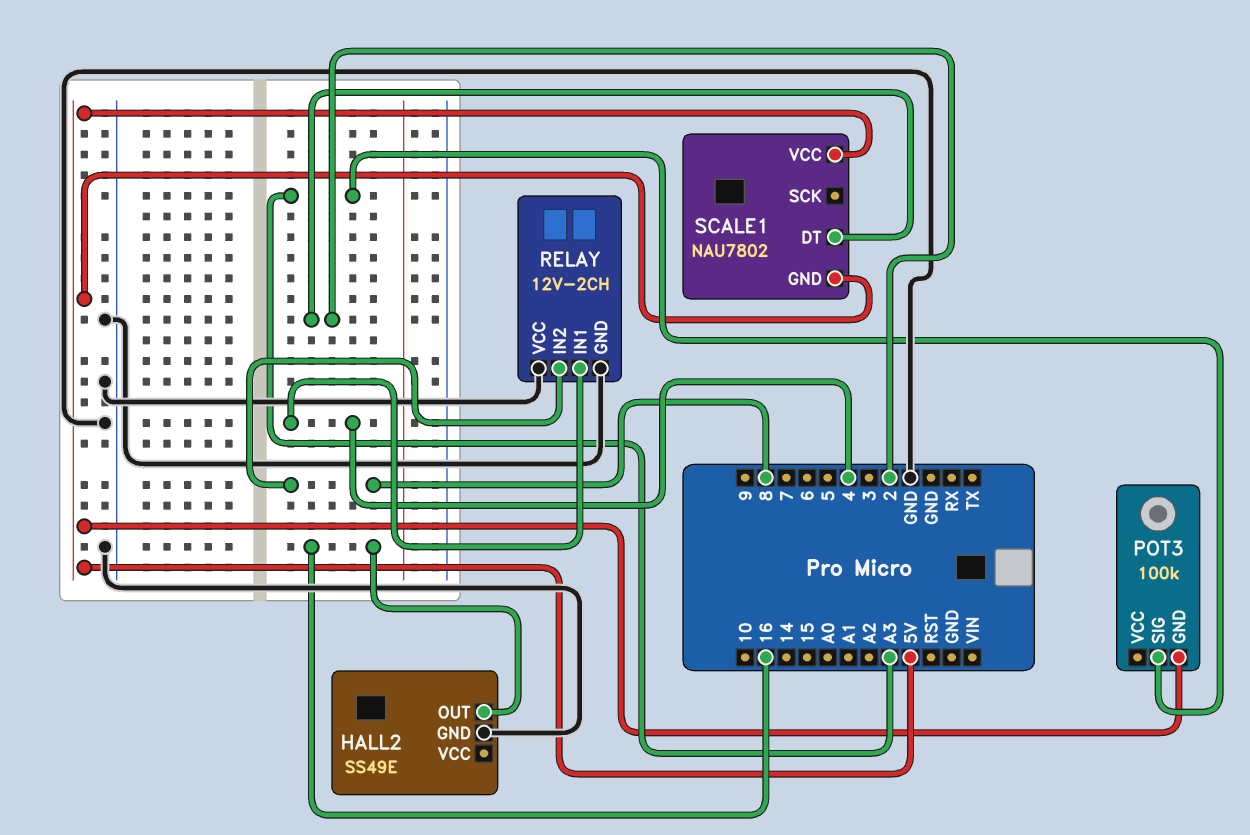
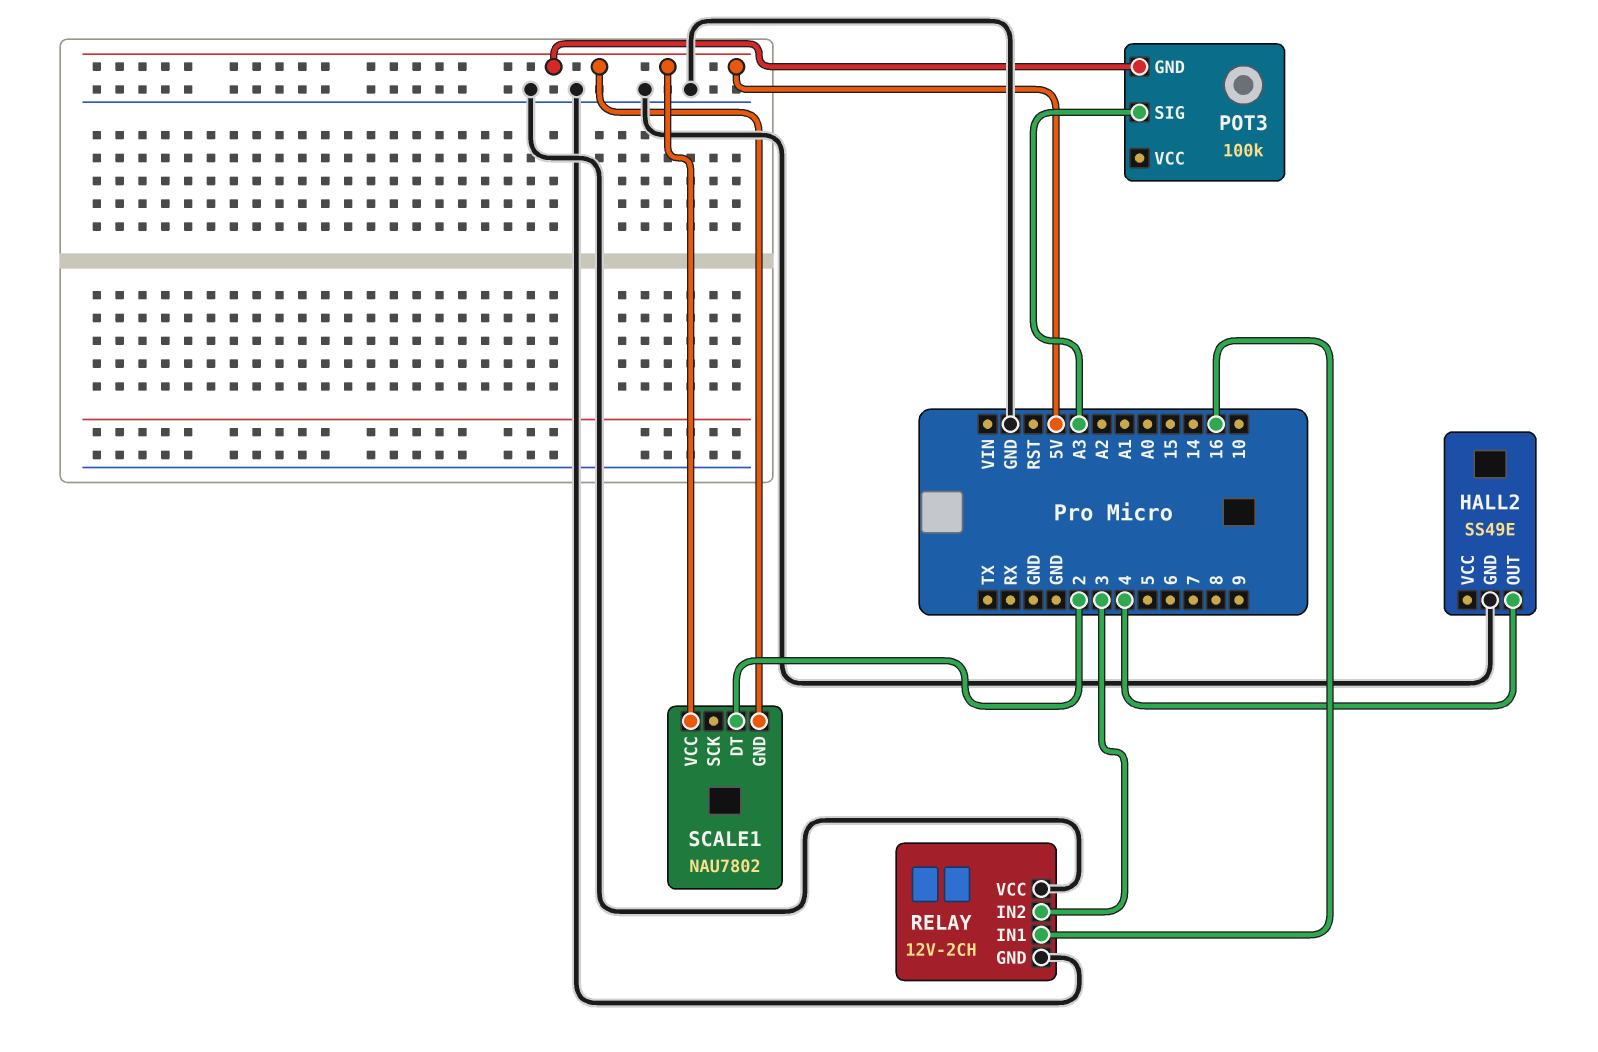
HALL2 pin OUT: 16 -> 4
RELAY pin IN1: 4 -> 16
RELAY pin IN2: 8 -> 3

